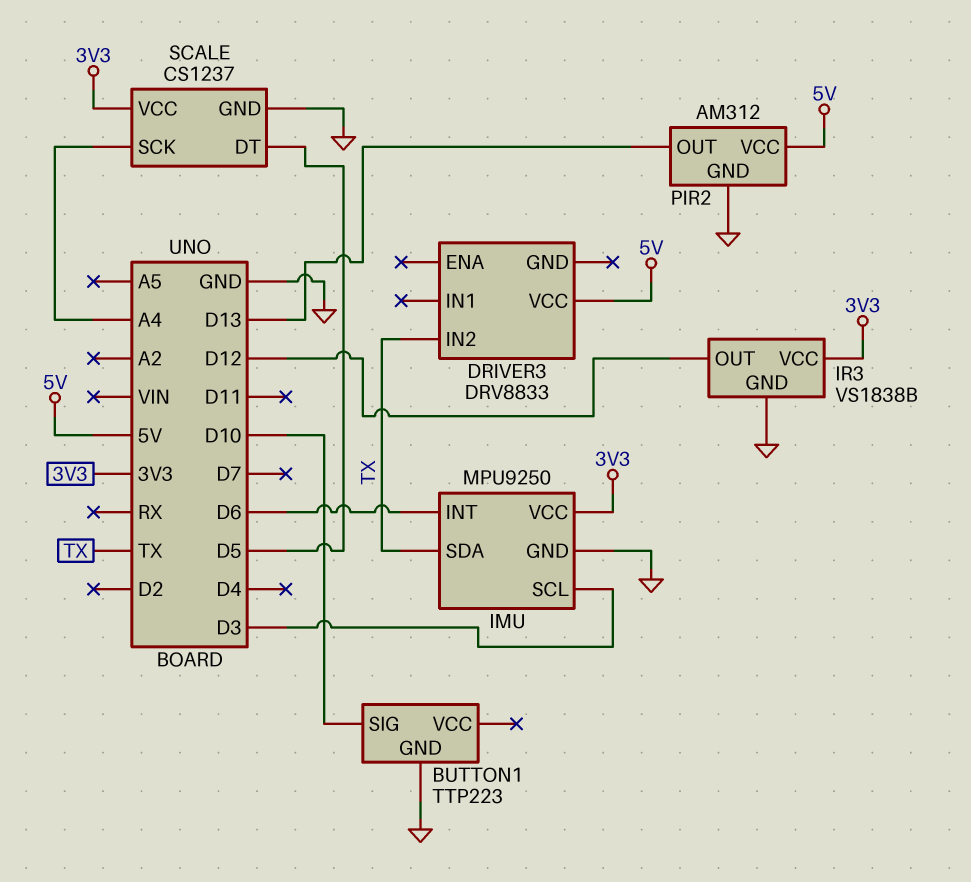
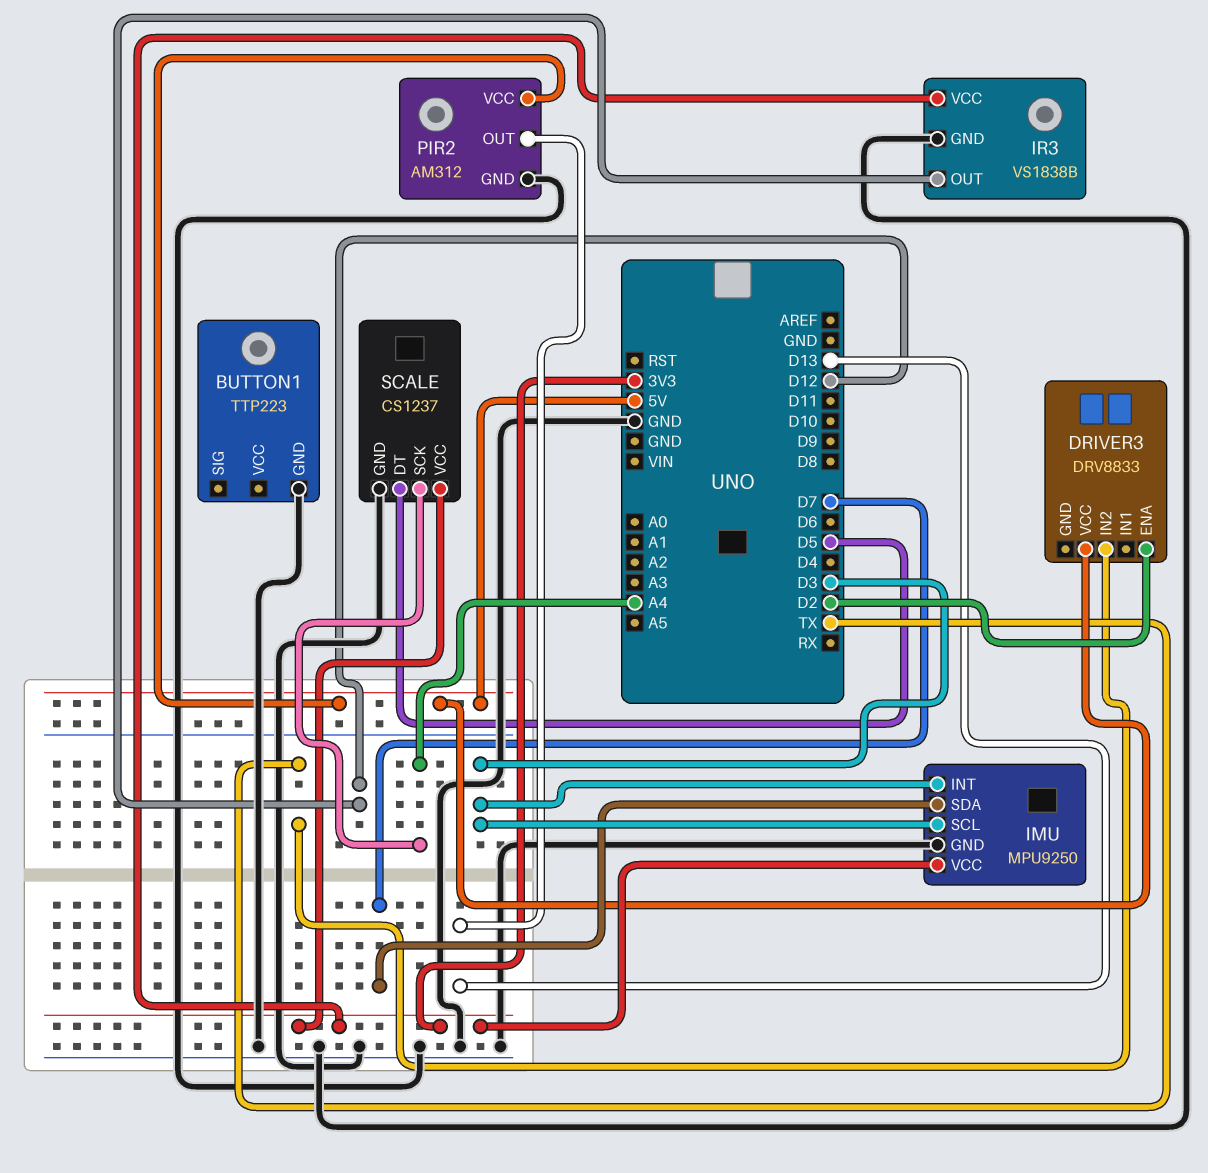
BUTTON1 pin SIG: D10 -> none
DRIVER3 pin ENA: none -> D2
IMU pin INT: D6 -> D3
IMU pin SDA: TX -> D7

